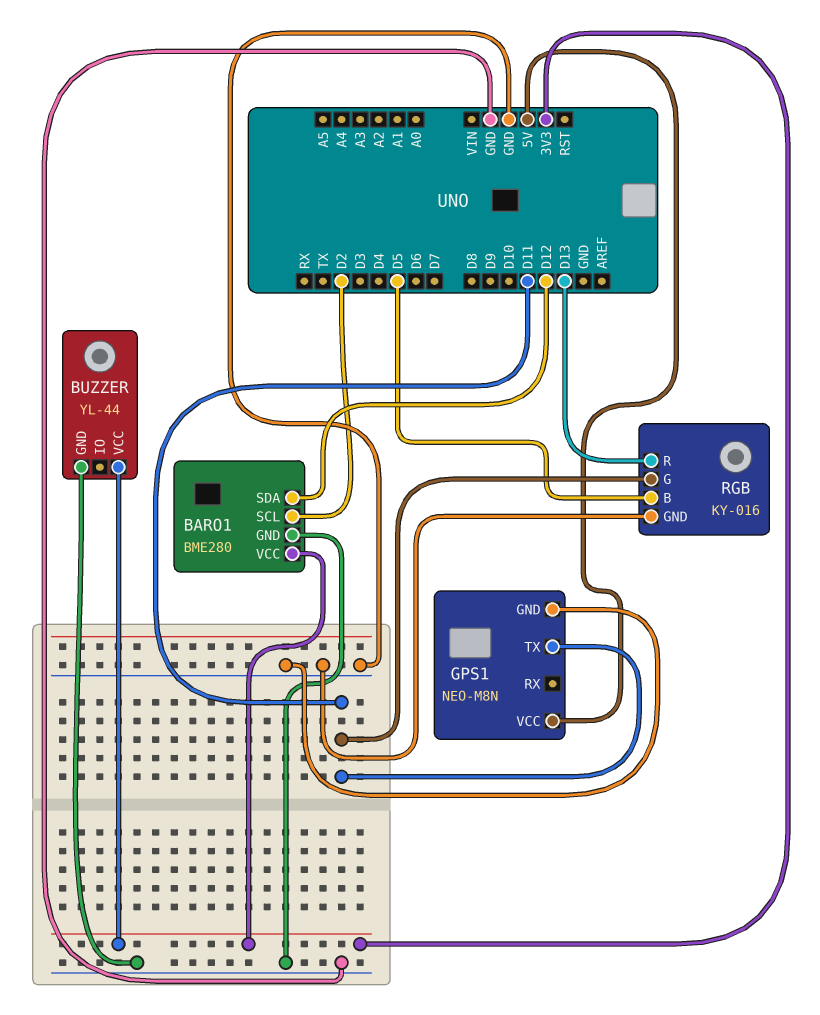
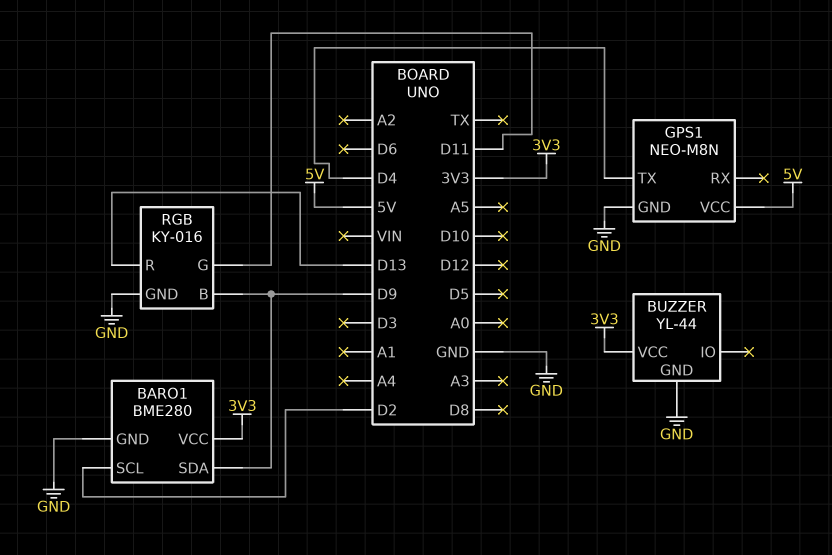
BARO1 pin SDA: D12 -> D9
GPS1 pin TX: D11 -> D4
RGB pin B: D5 -> D9

